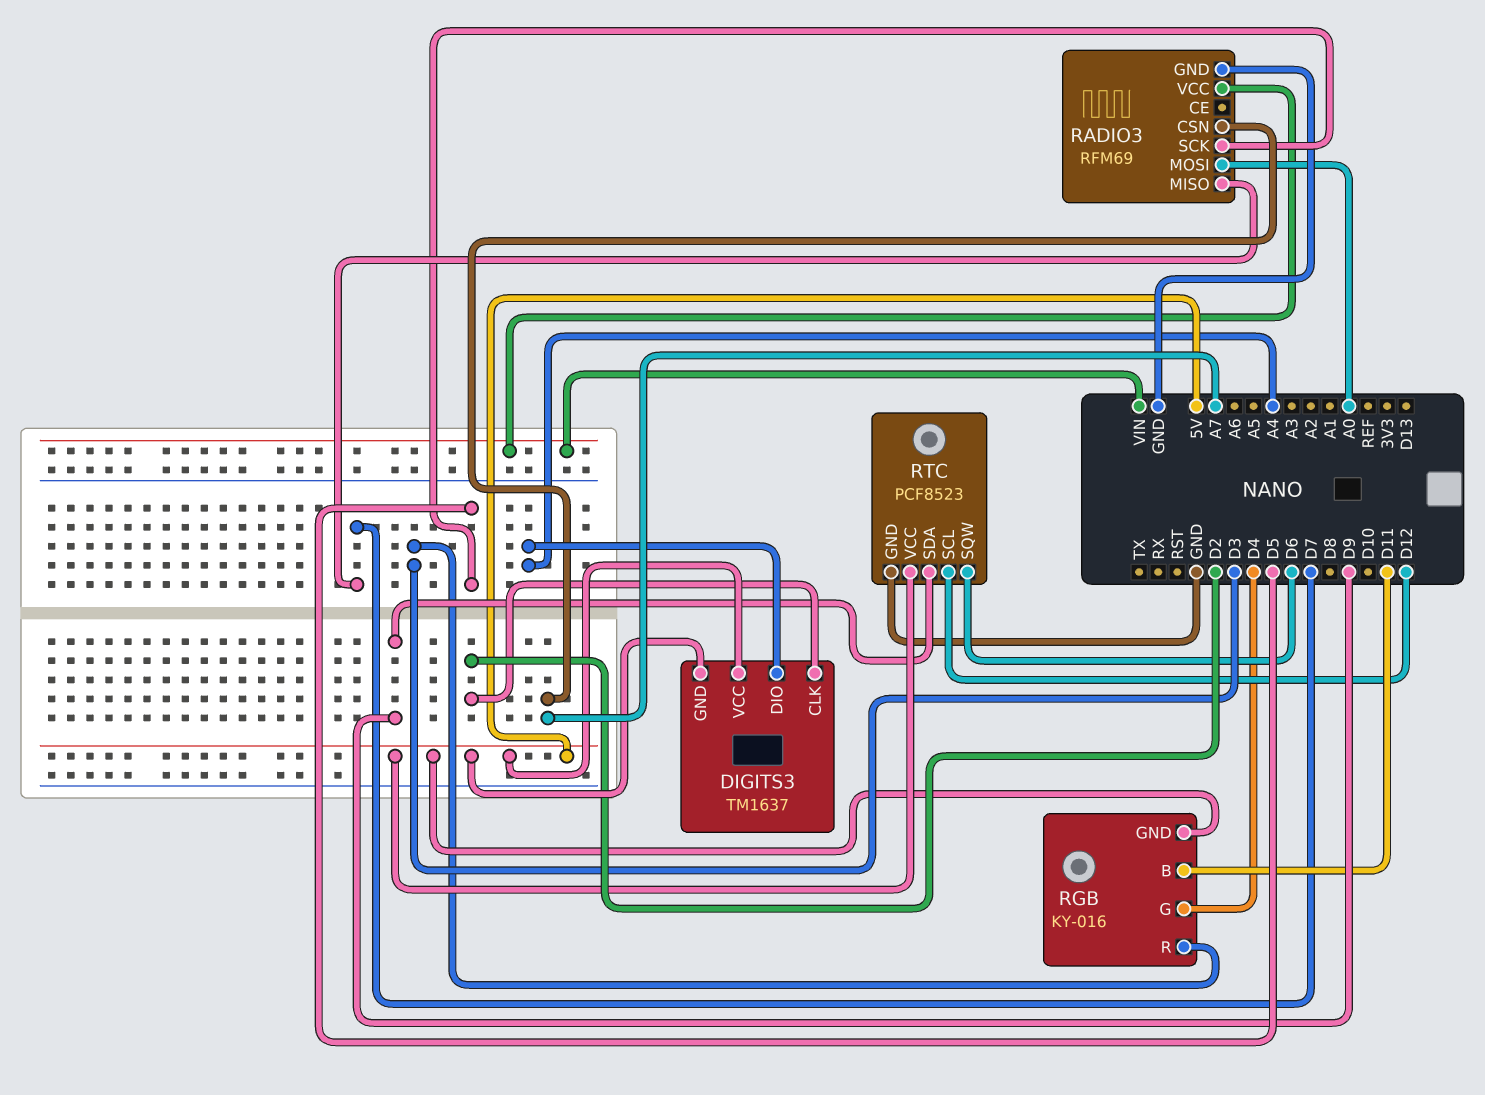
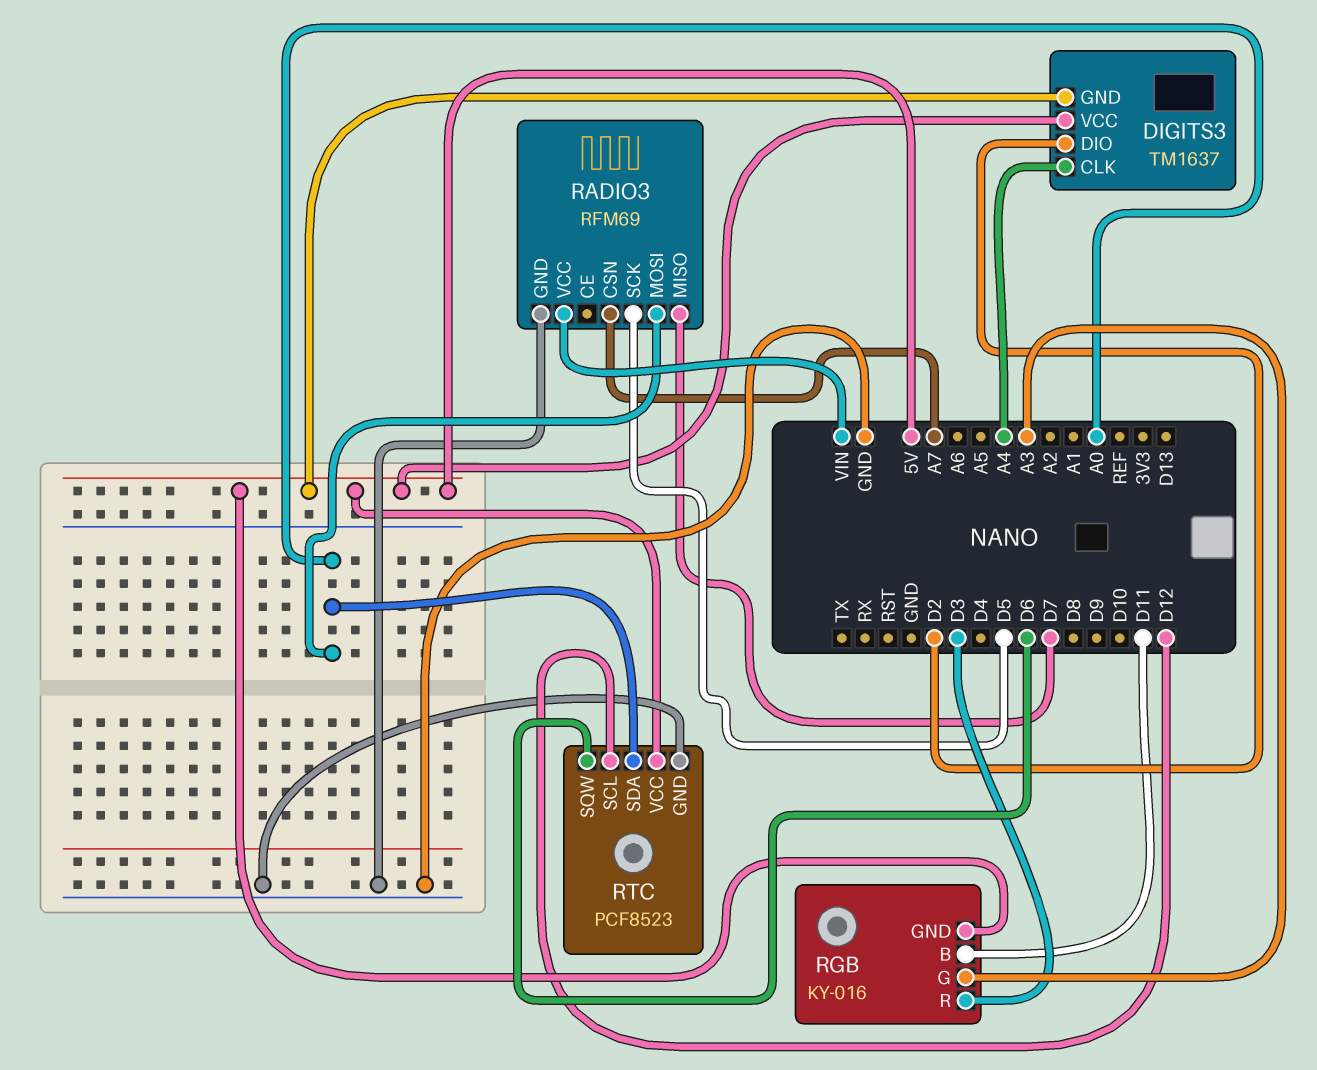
DIGITS3 pin CLK: D2 -> A4
DIGITS3 pin DIO: A4 -> D2
RGB pin G: D4 -> A3
RTC pin SDA: D9 -> A0

